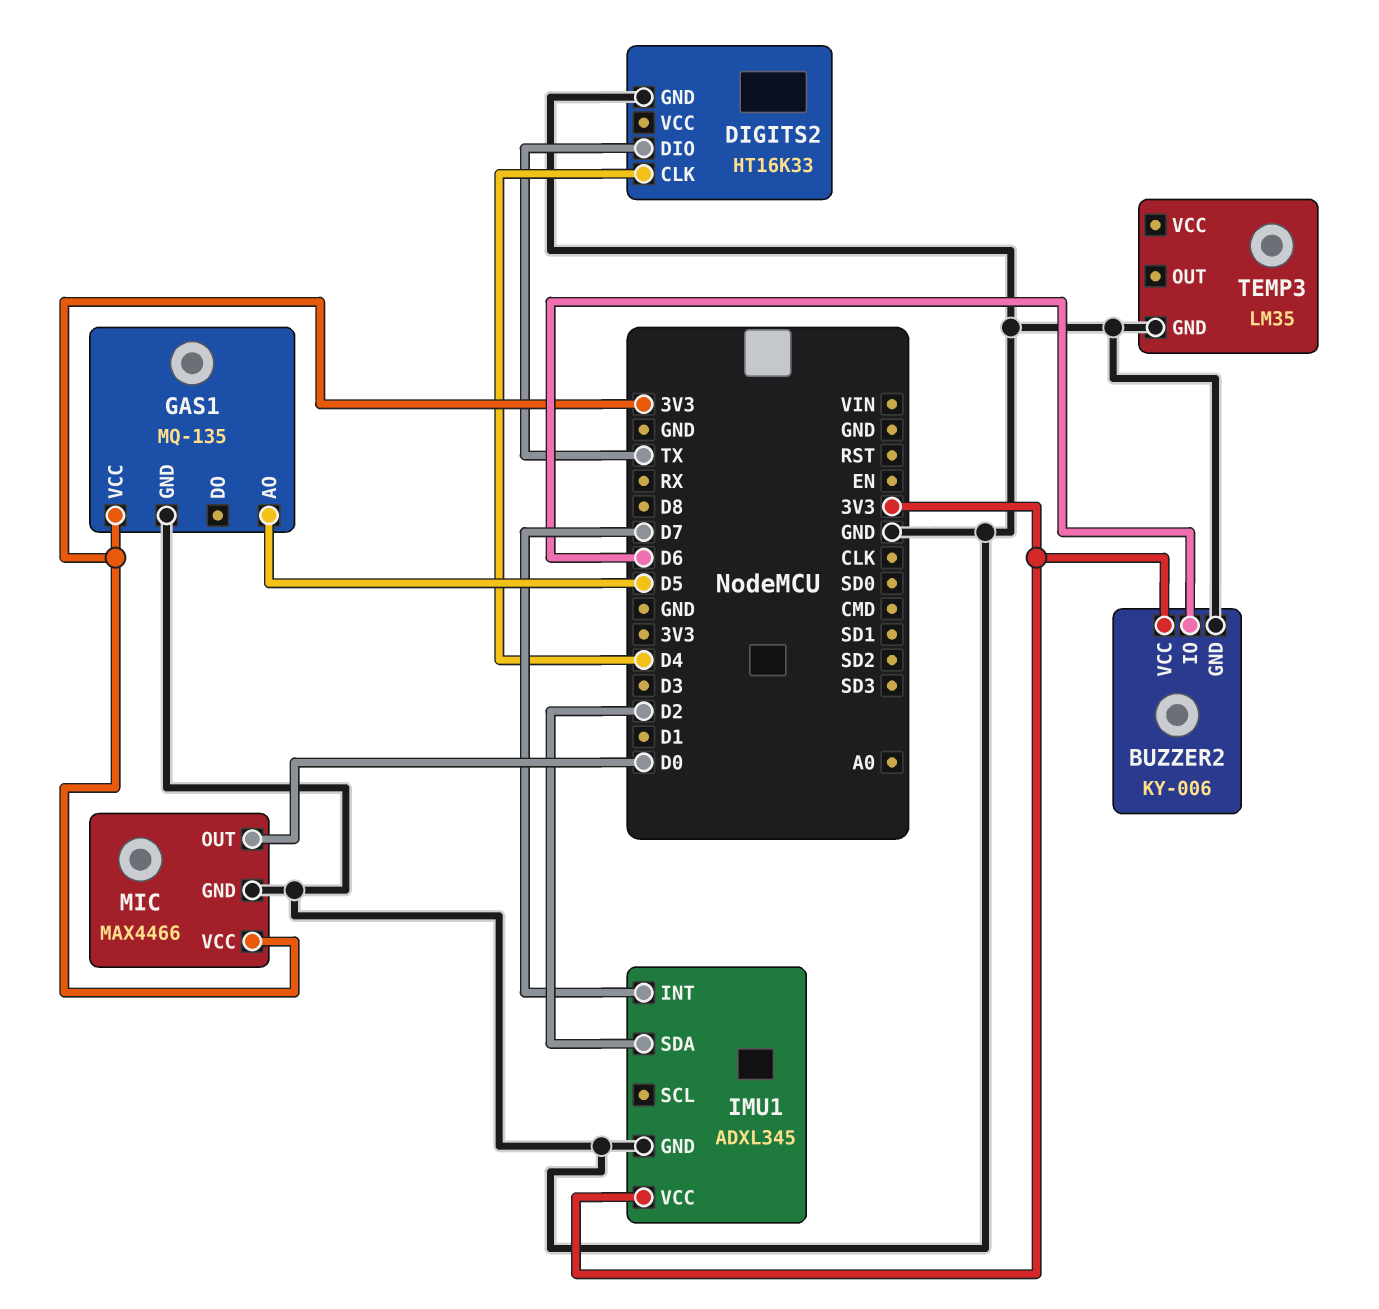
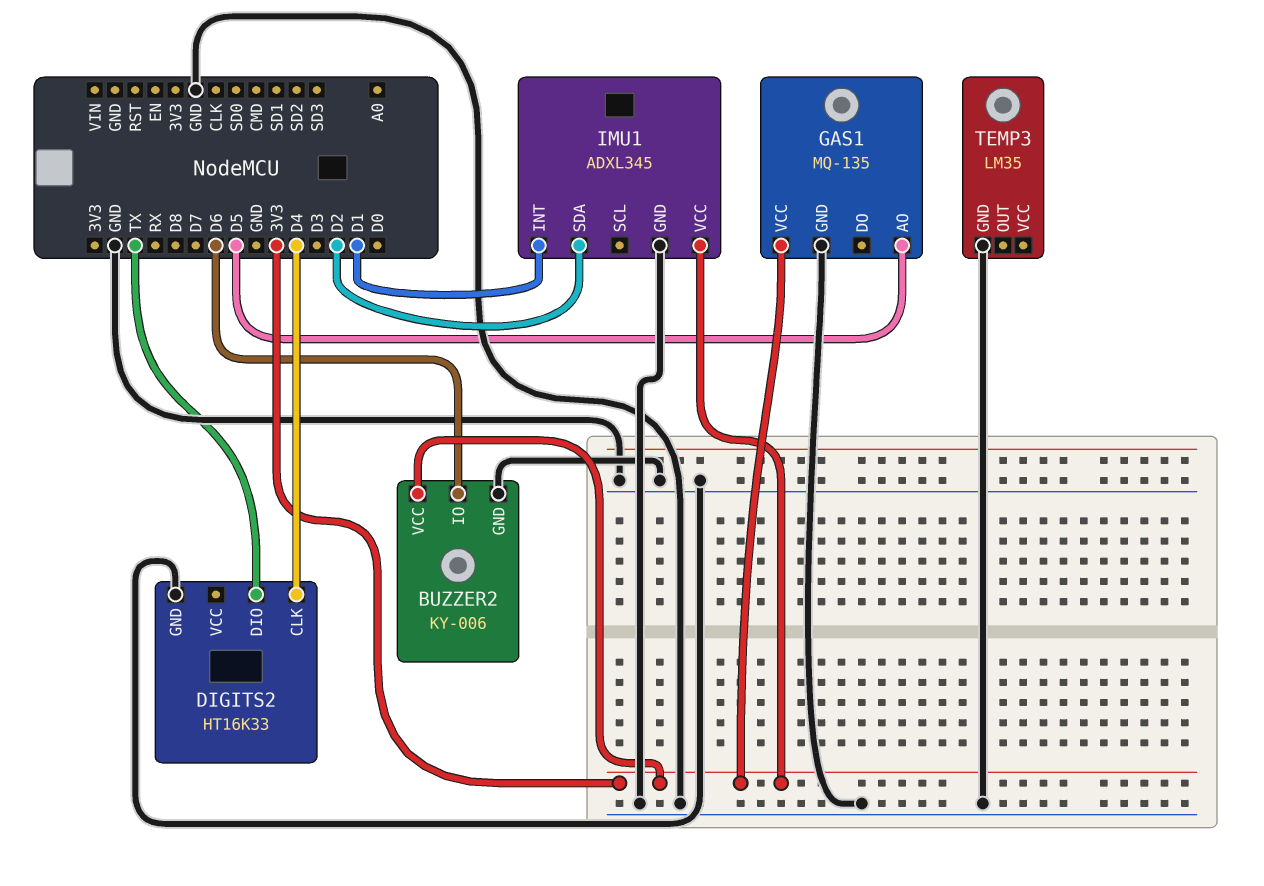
IMU1 pin INT: D7 -> D1
MIC: MAX4466 -> none
MIC pin GND: GND -> none
MIC pin OUT: D0 -> none
MIC pin VCC: 3V3 -> none

